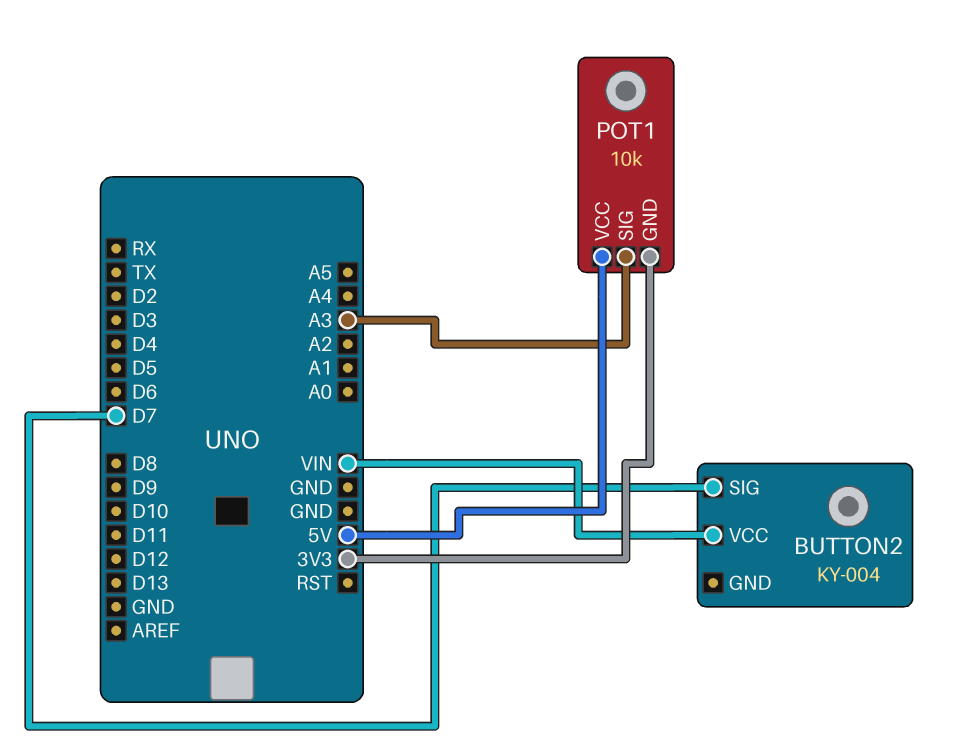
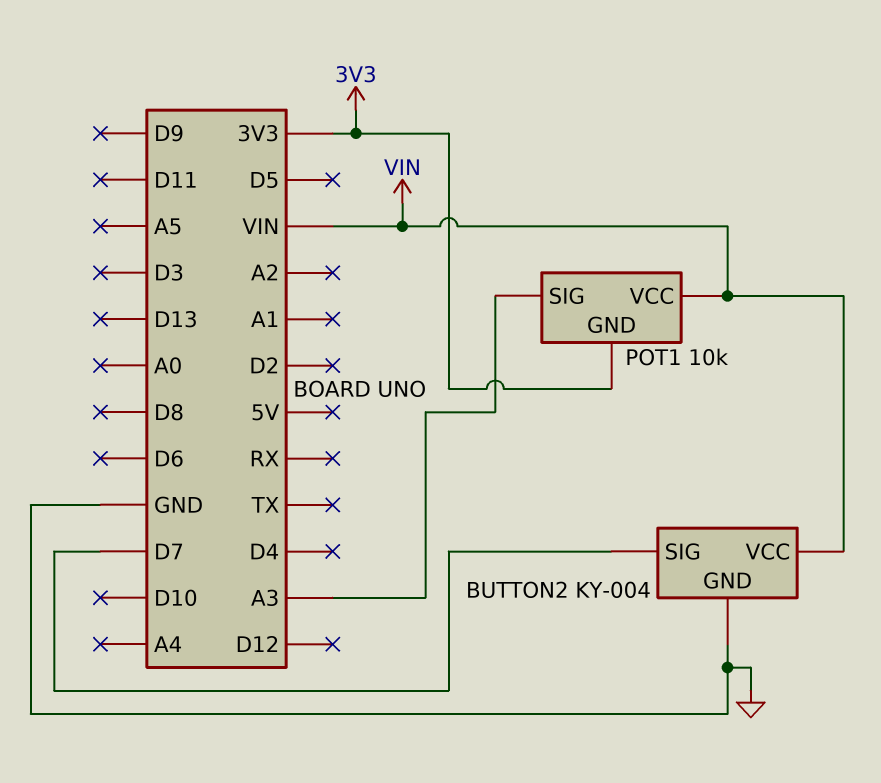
BUTTON2 pin GND: none -> GND
POT1 pin VCC: 5V -> VIN

